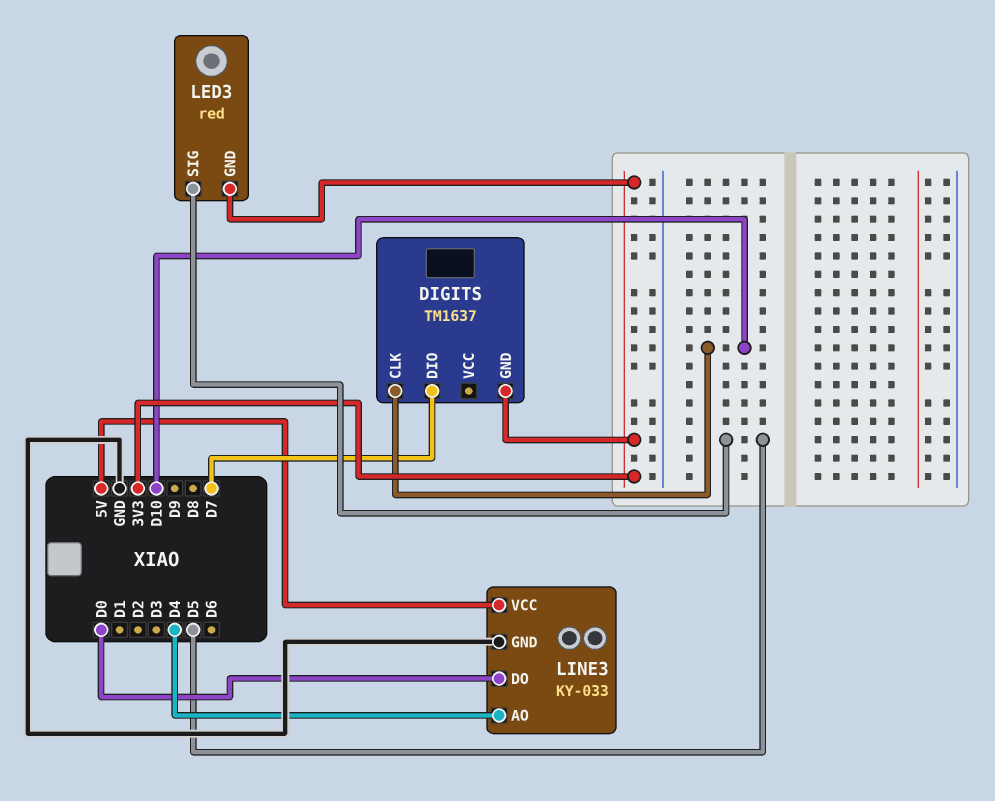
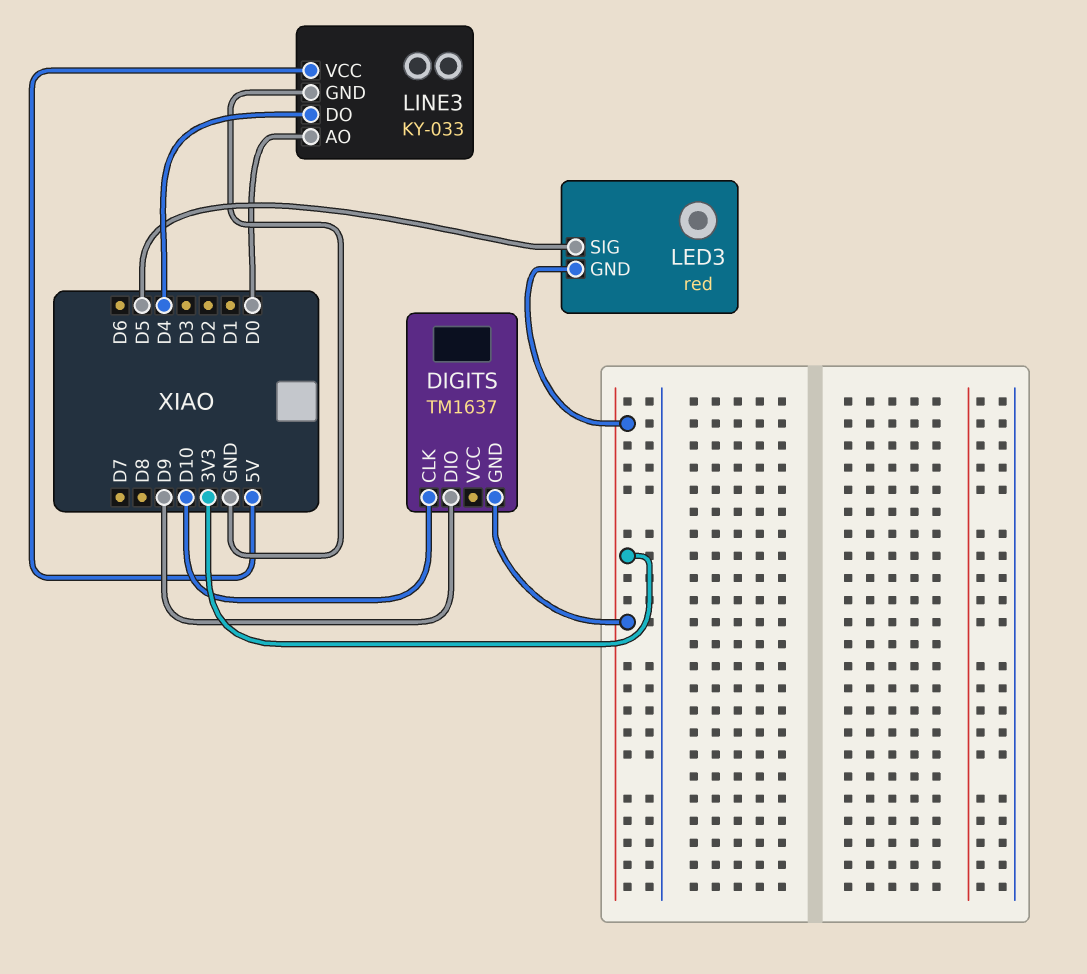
DIGITS pin DIO: D7 -> D9
LINE3 pin AO: D4 -> D0
LINE3 pin DO: D0 -> D4

